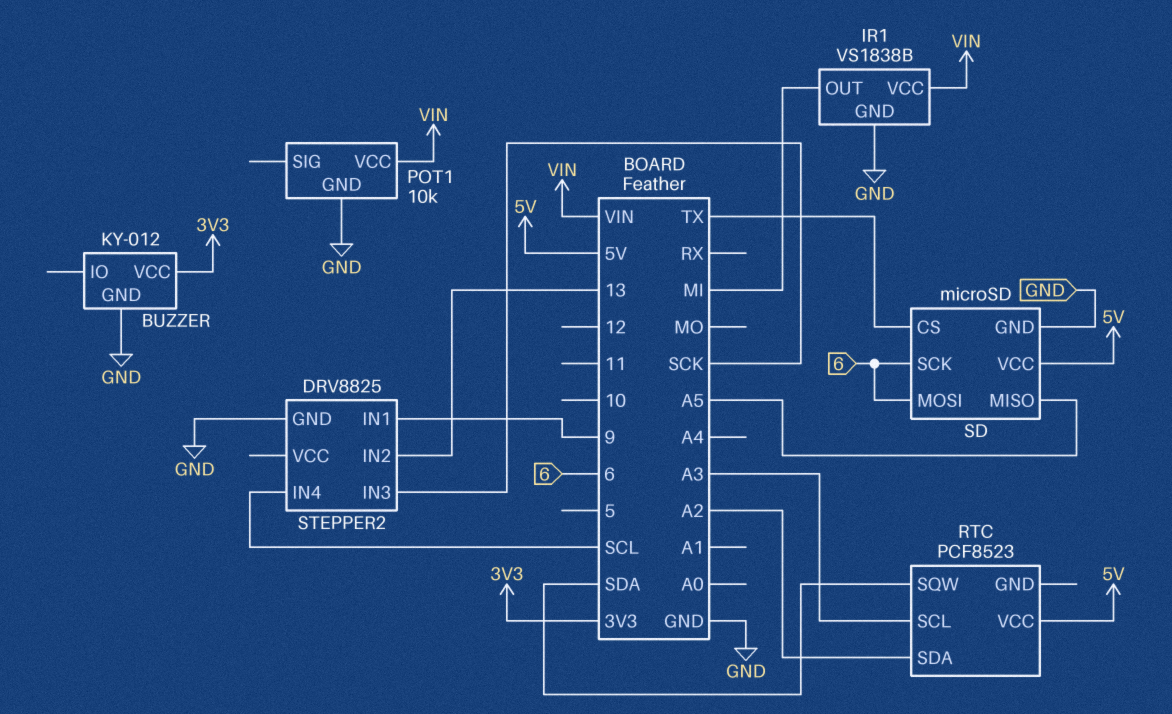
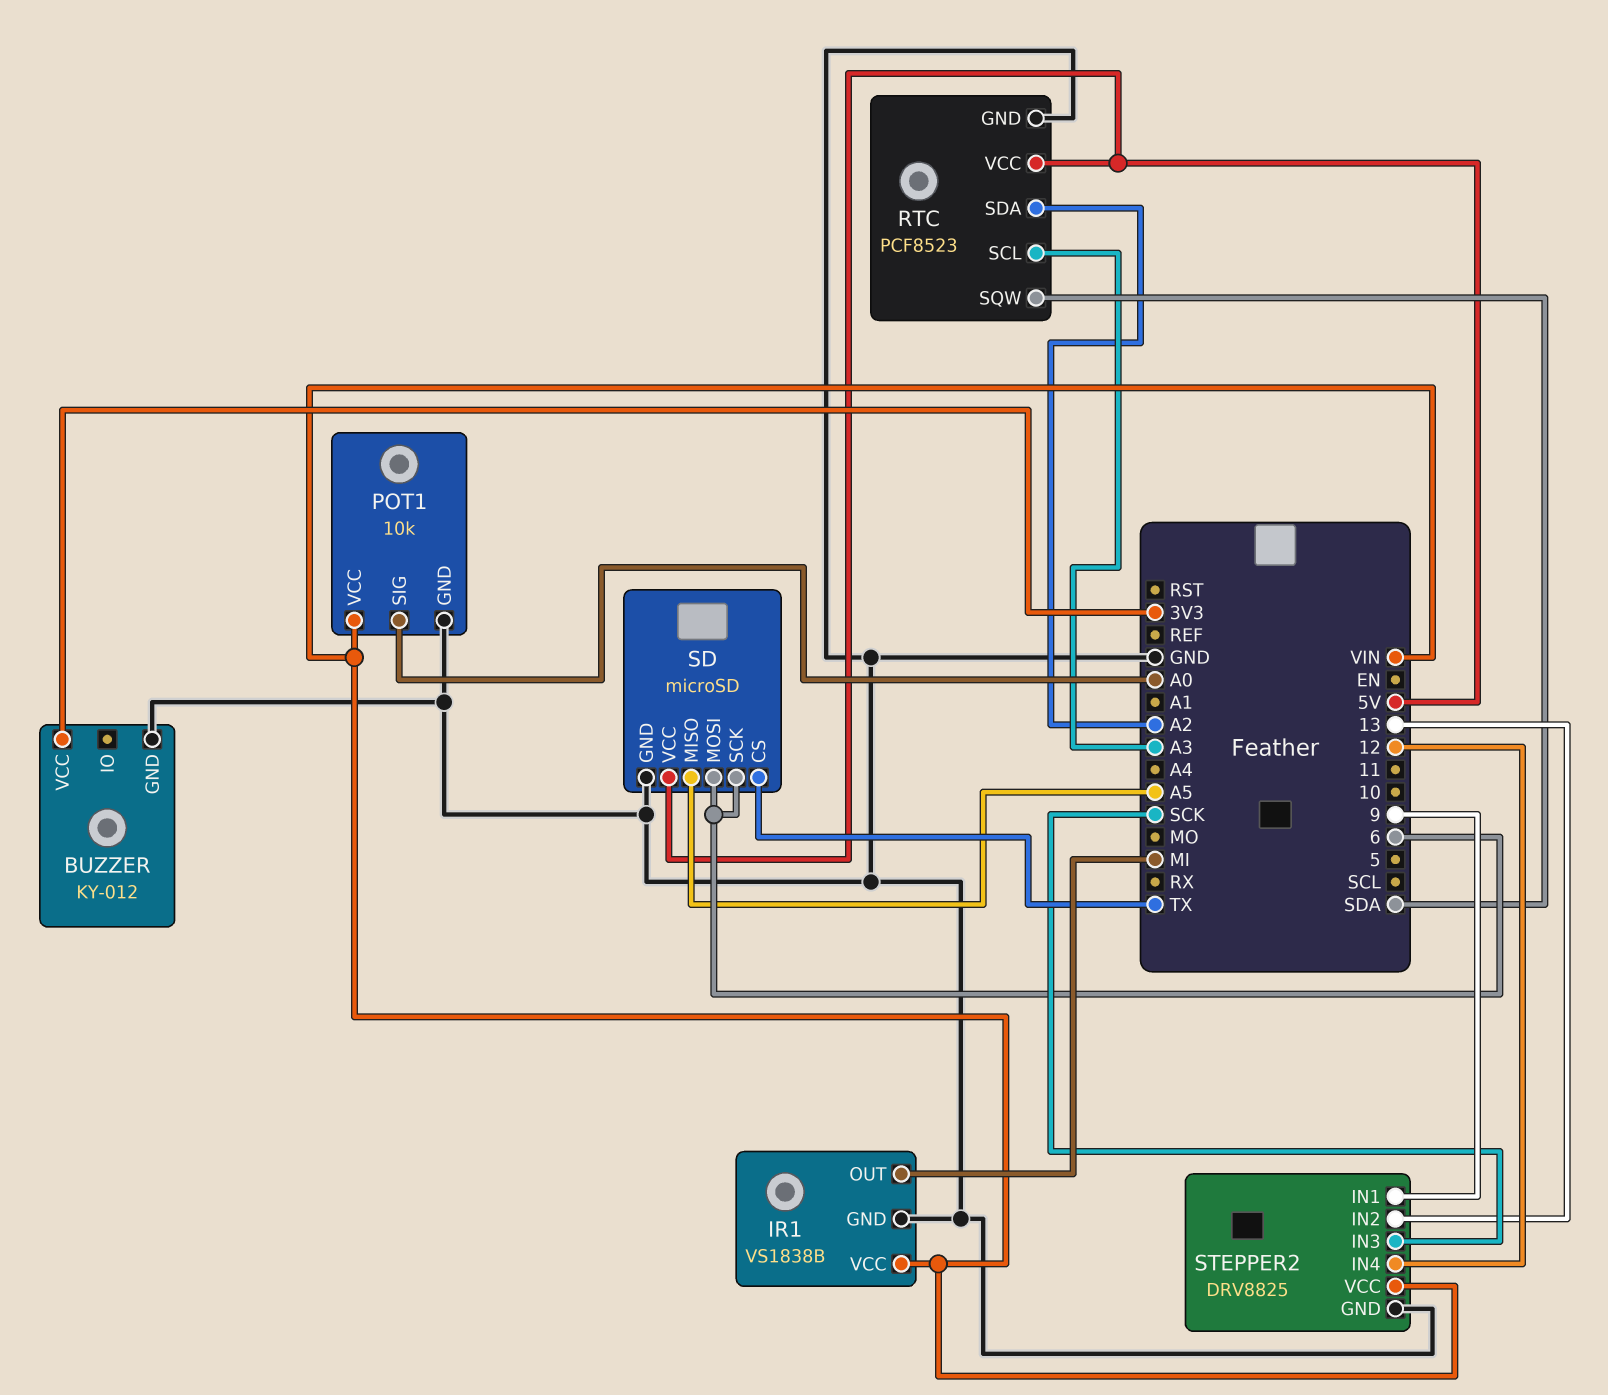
POT1 pin SIG: none -> A0
RTC pin GND: none -> GND
STEPPER2 pin IN4: SCL -> 12
STEPPER2 pin VCC: none -> VIN

